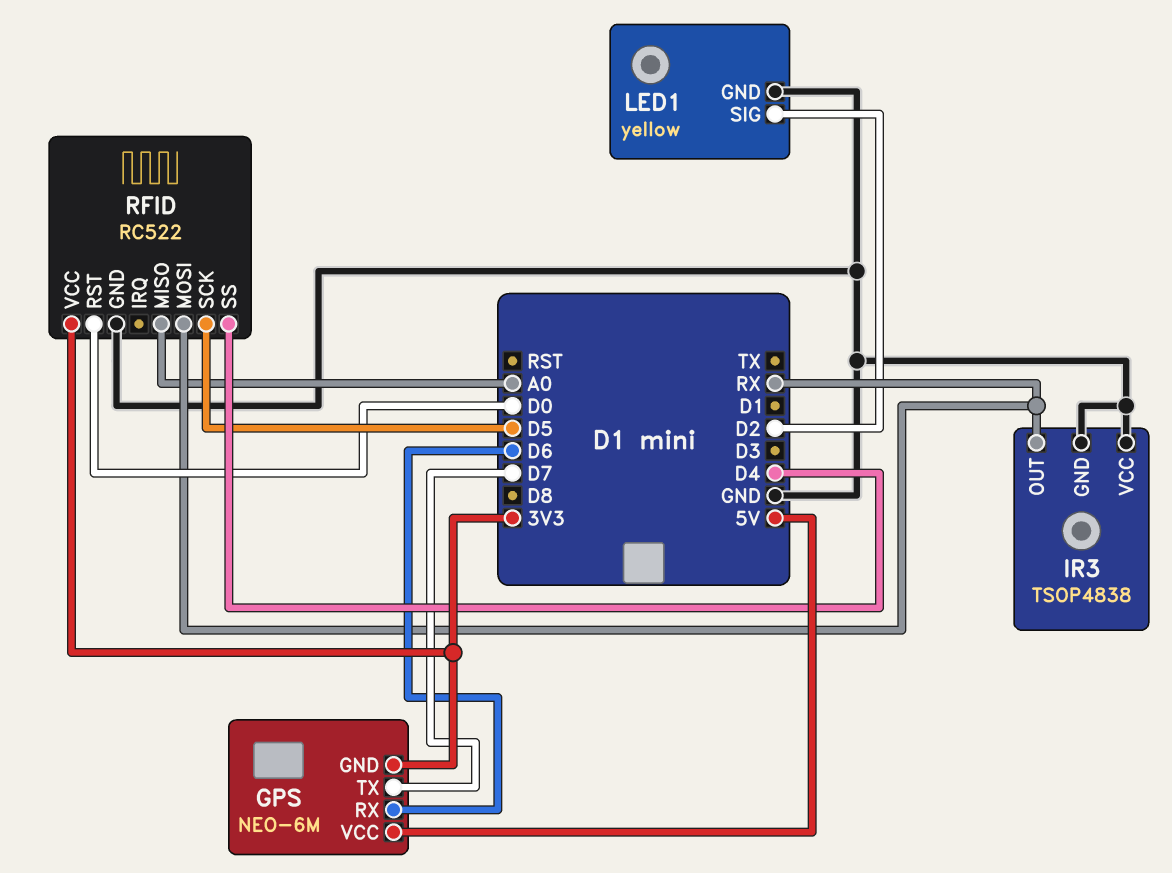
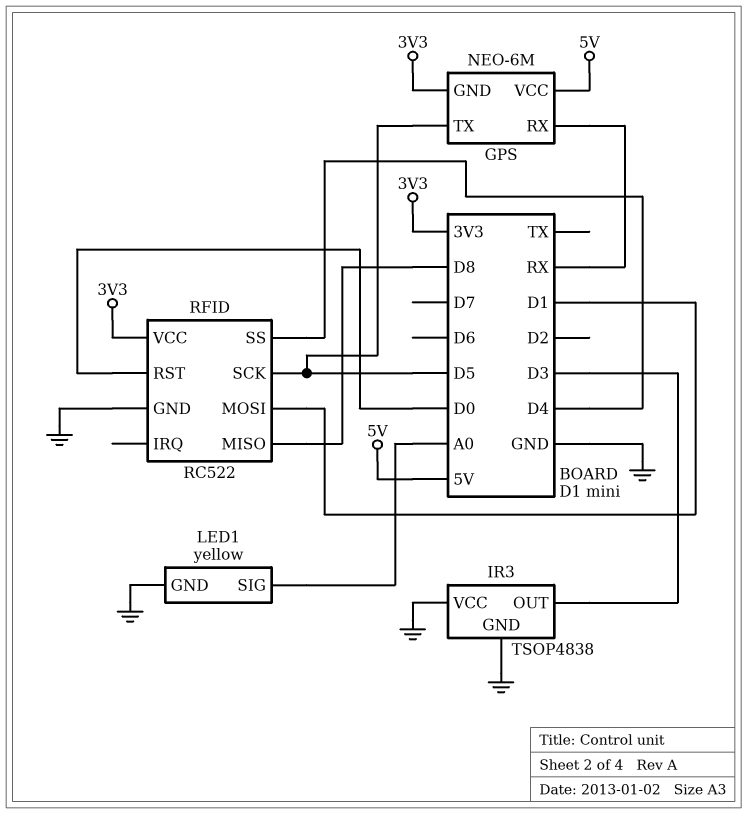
GPS pin RX: D6 -> RX
GPS pin TX: D7 -> D5
IR3 pin OUT: RX -> D3
LED1 pin SIG: D2 -> A0
RFID pin MISO: A0 -> D8
RFID pin MOSI: RX -> D1

